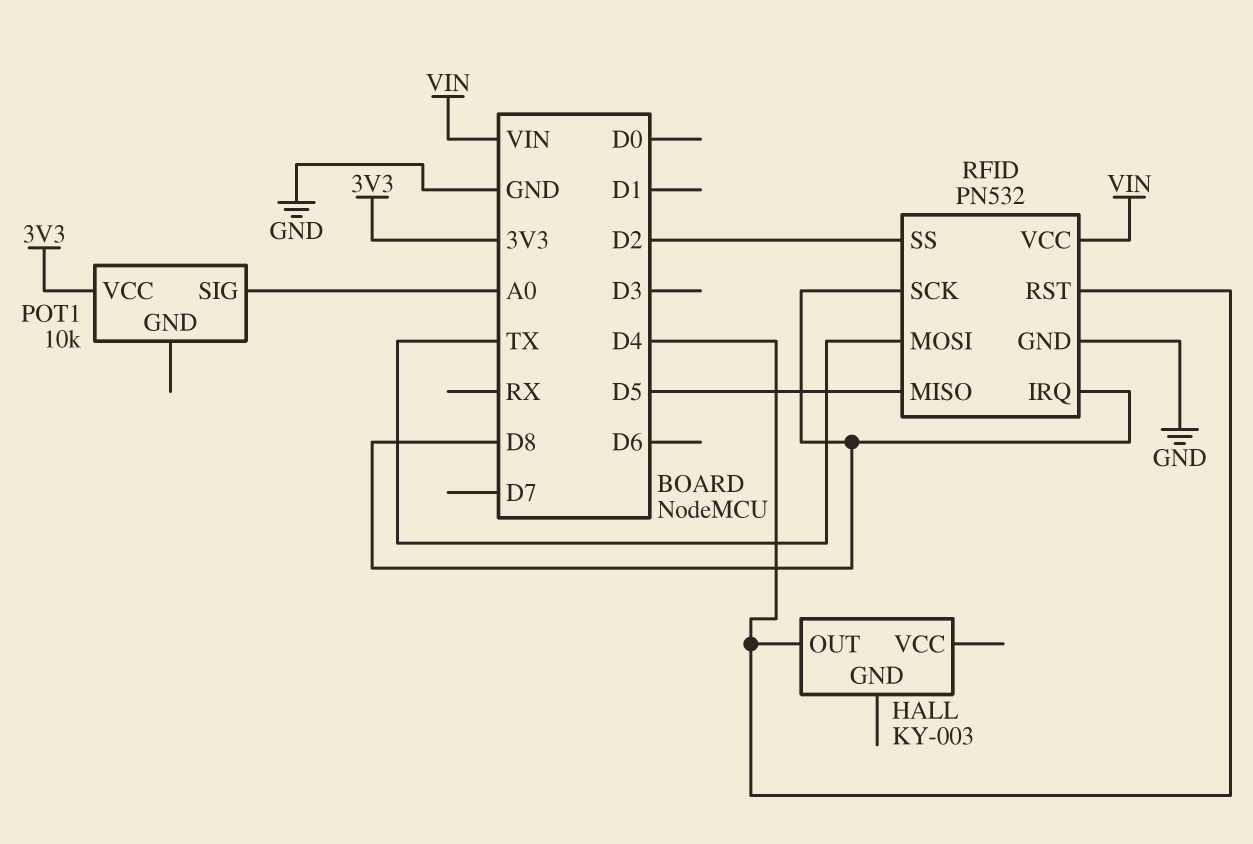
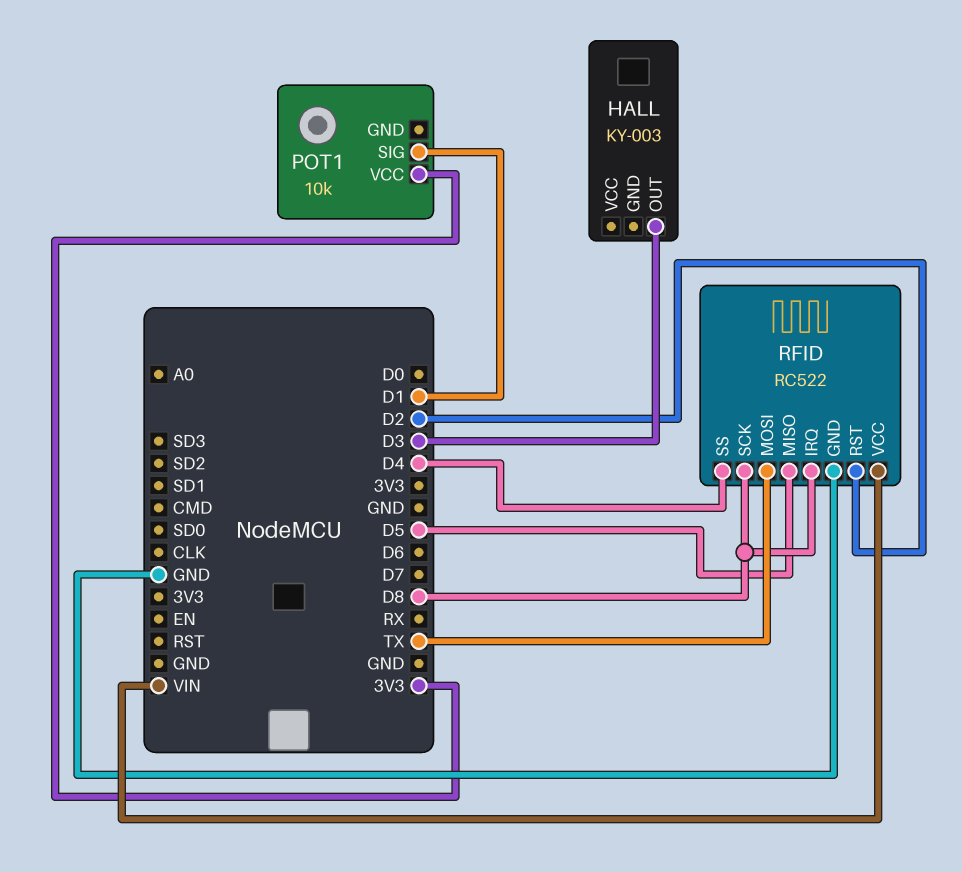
HALL pin OUT: D4 -> D3
POT1 pin SIG: A0 -> D1
RFID: PN532 -> RC522
RFID pin RST: D4 -> D2
RFID pin SS: D2 -> D4

